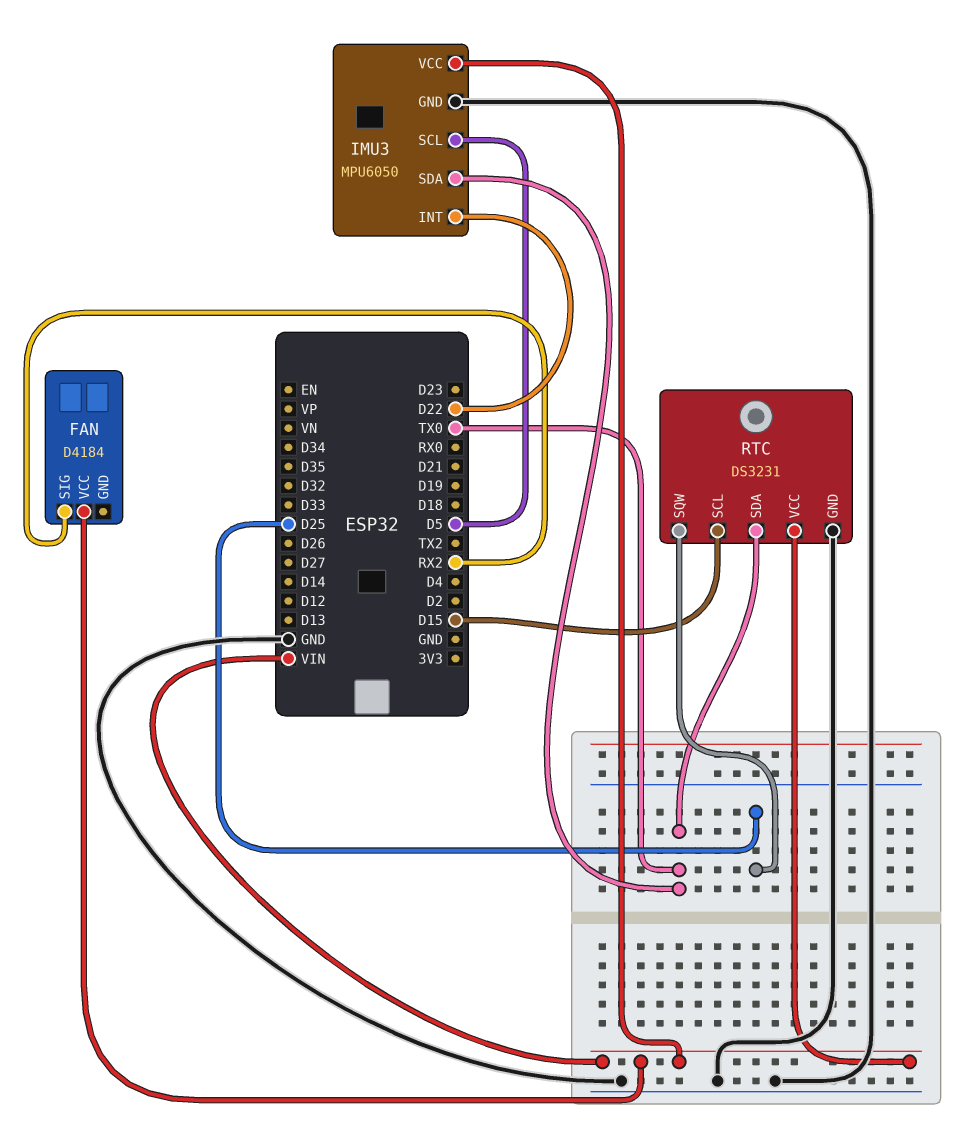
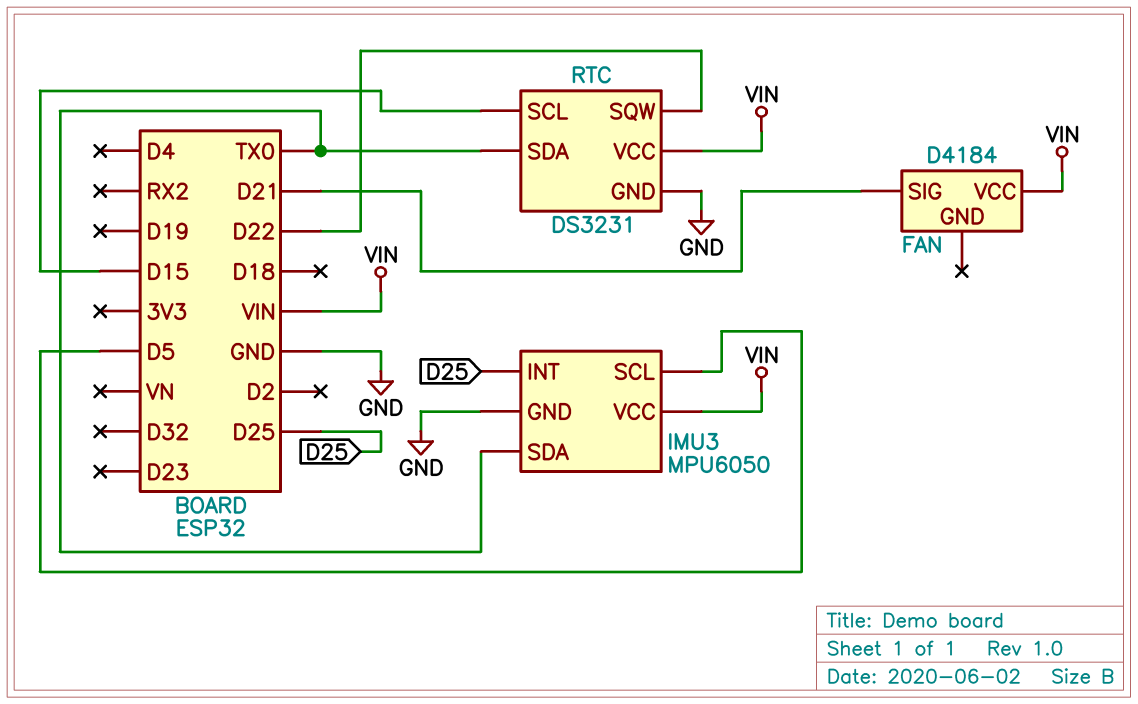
FAN pin SIG: RX2 -> D21
IMU3 pin INT: D22 -> D25
RTC pin SQW: D25 -> D22

